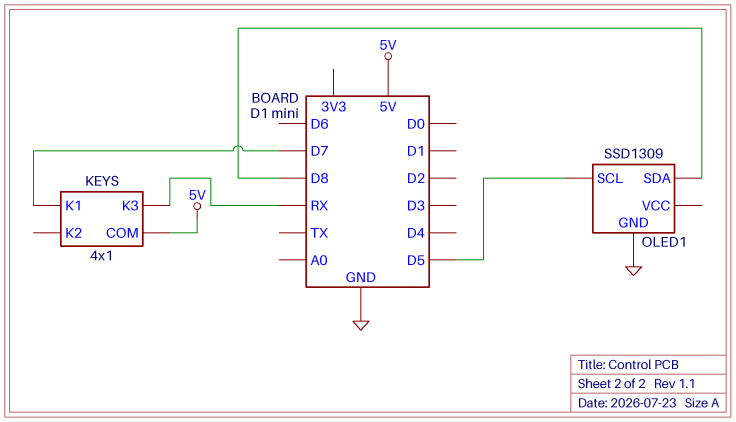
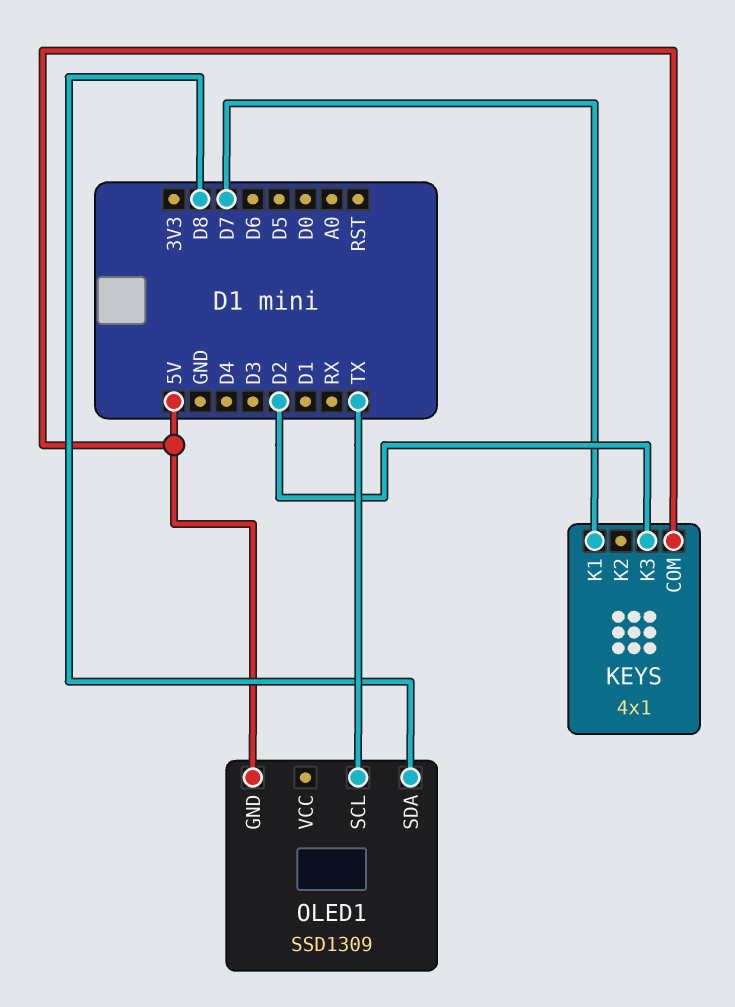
KEYS pin K3: RX -> D2
OLED1 pin GND: GND -> 5V
OLED1 pin SCL: D5 -> TX

